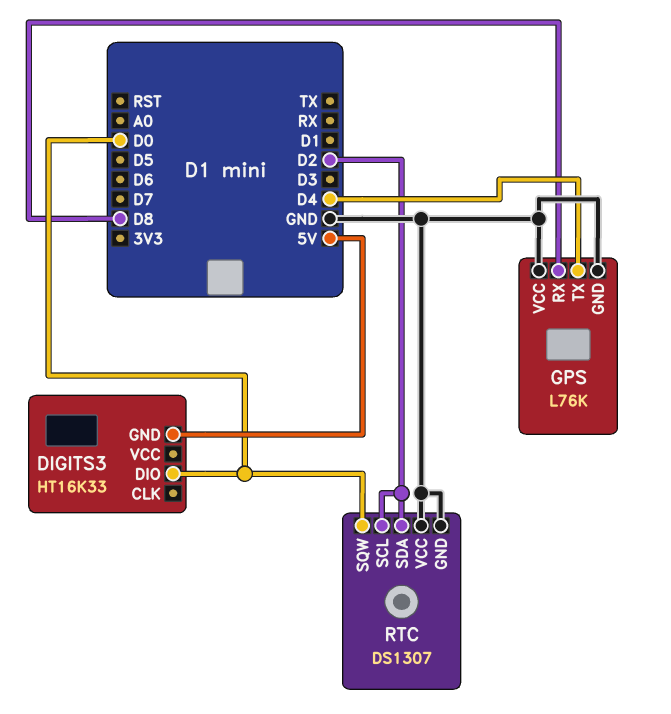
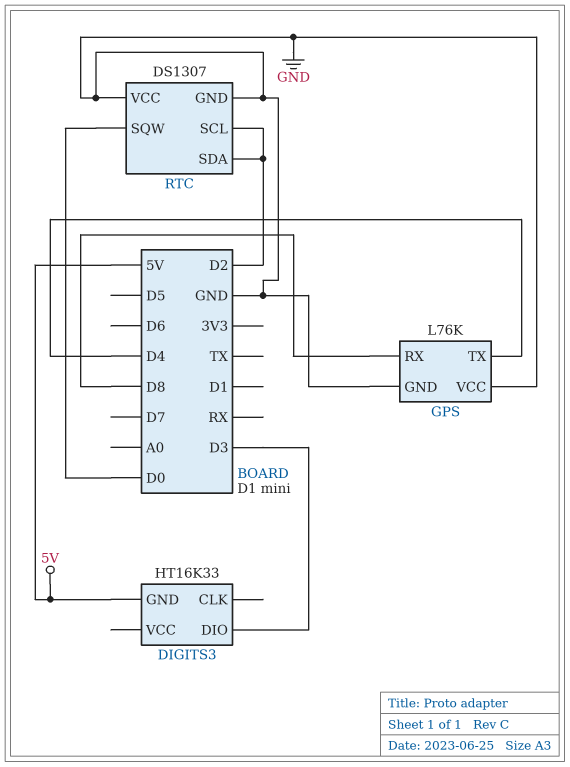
DIGITS3 pin DIO: D0 -> D3

